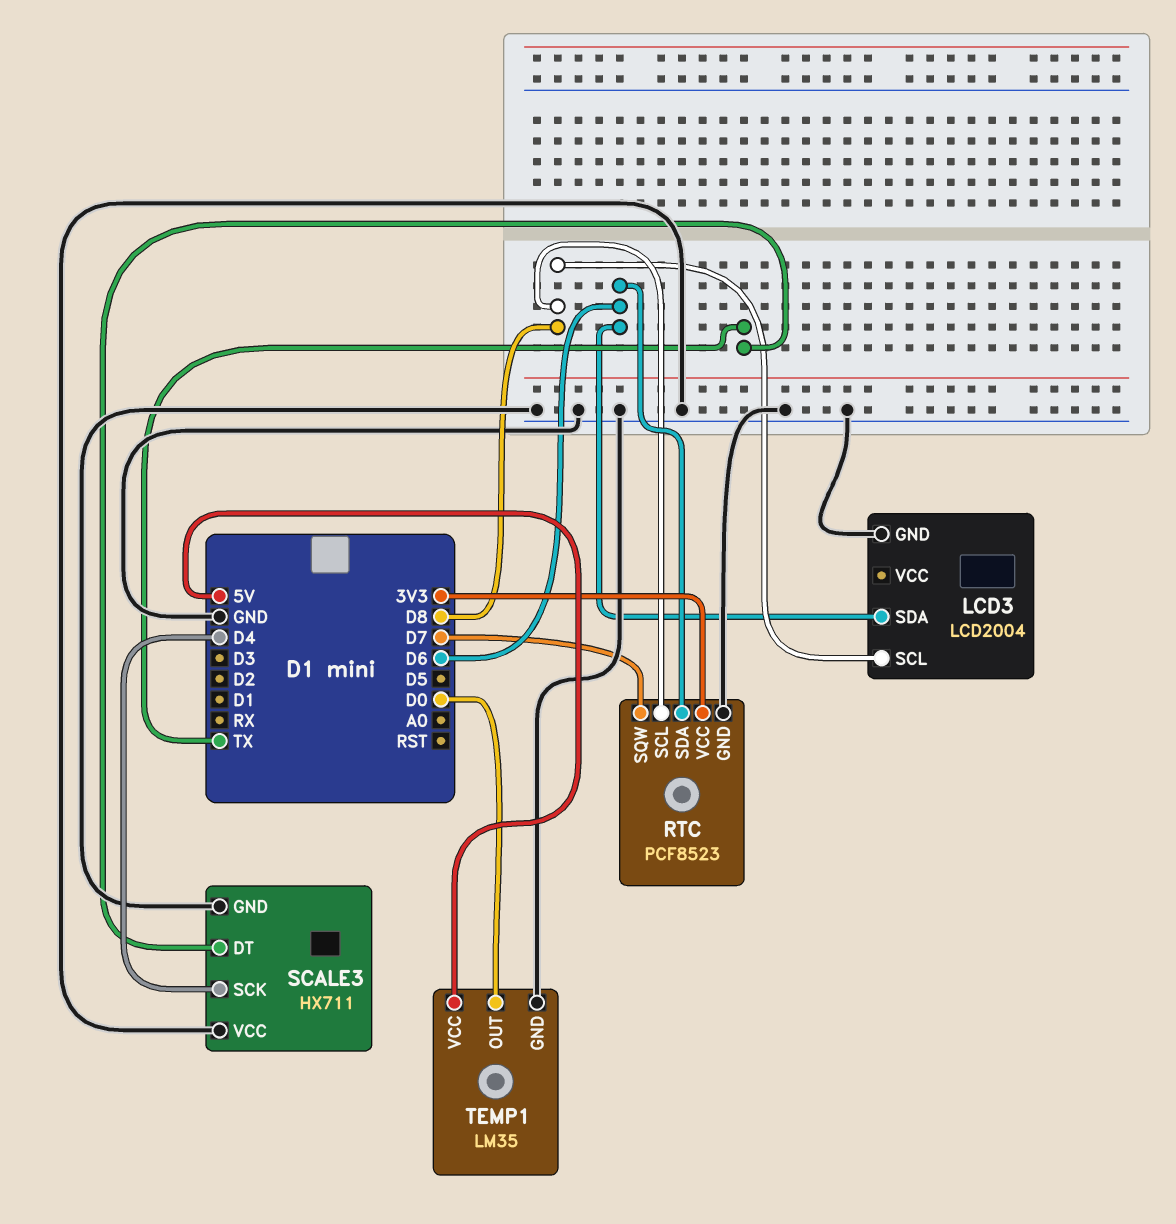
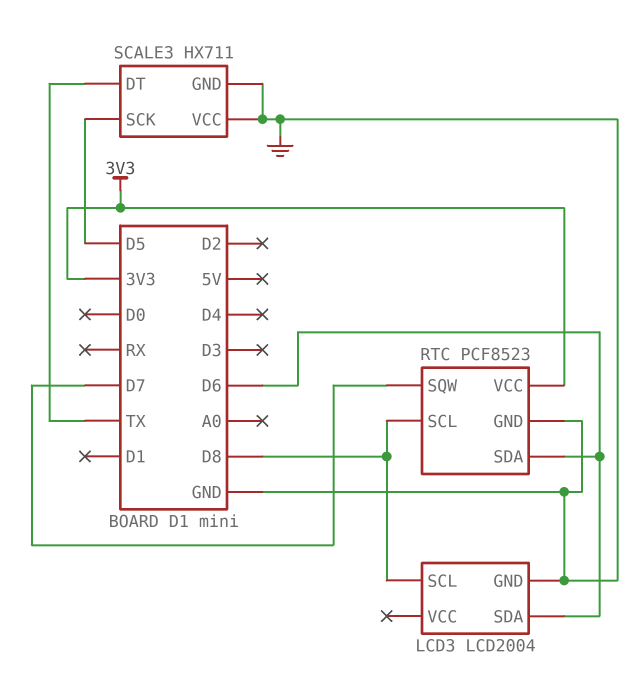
SCALE3 pin SCK: D4 -> D5
TEMP1: LM35 -> none
TEMP1 pin GND: GND -> none
TEMP1 pin OUT: D0 -> none
TEMP1 pin VCC: 5V -> none

